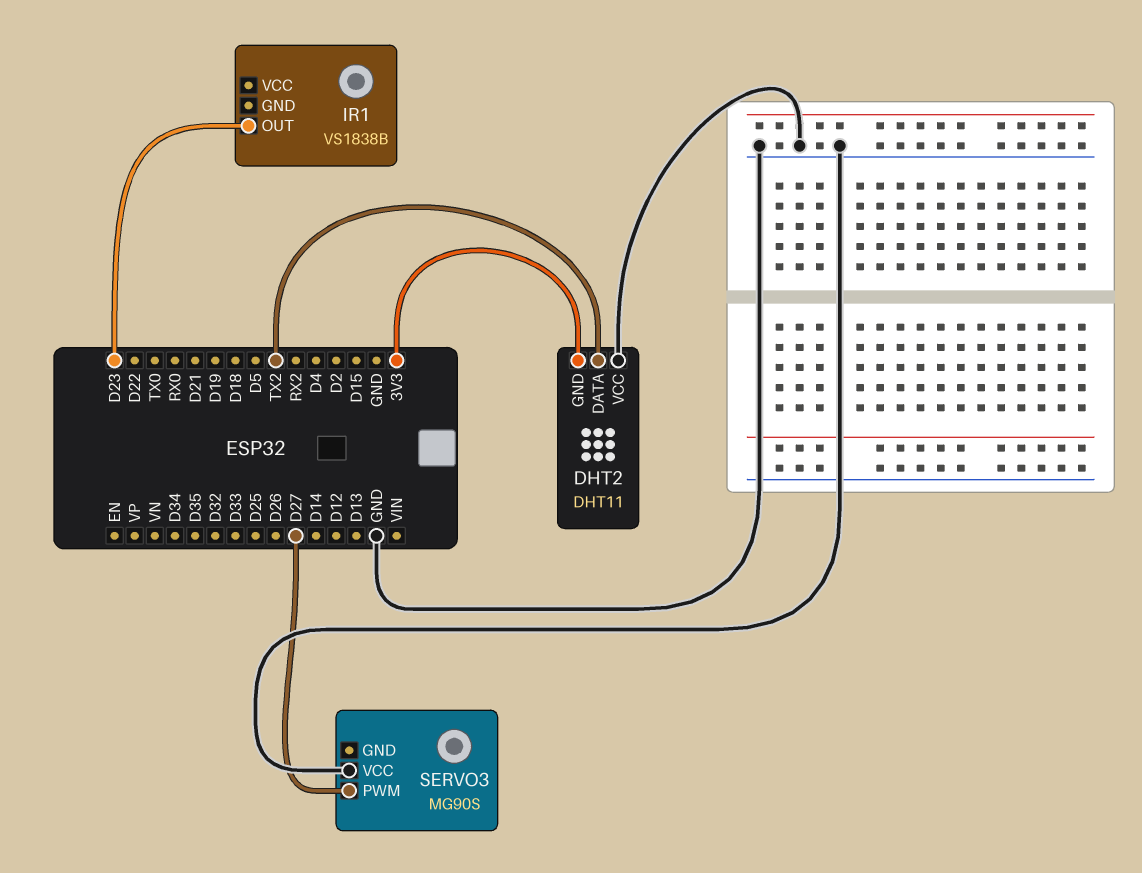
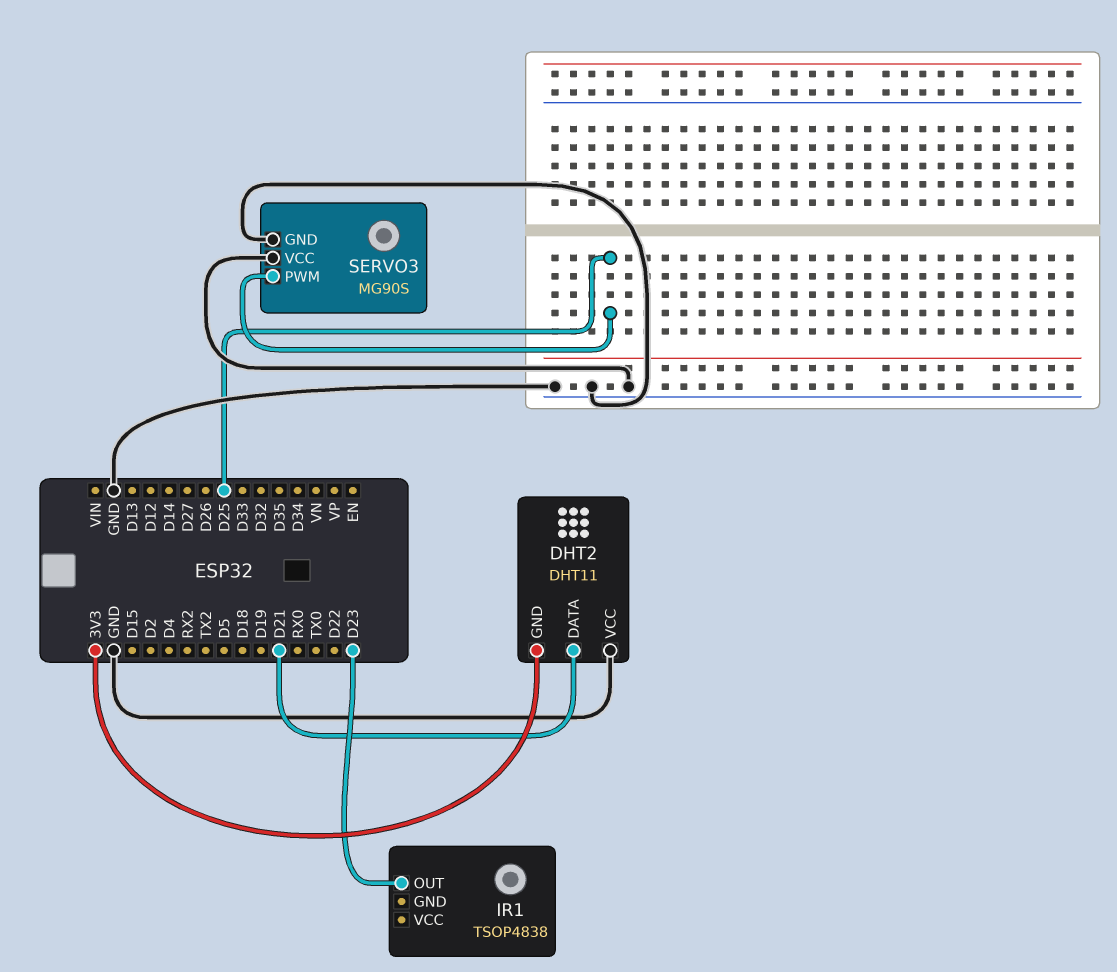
DHT2 pin DATA: TX2 -> D21
IR1: VS1838B -> TSOP4838
SERVO3 pin GND: none -> GND
SERVO3 pin PWM: D27 -> D25

